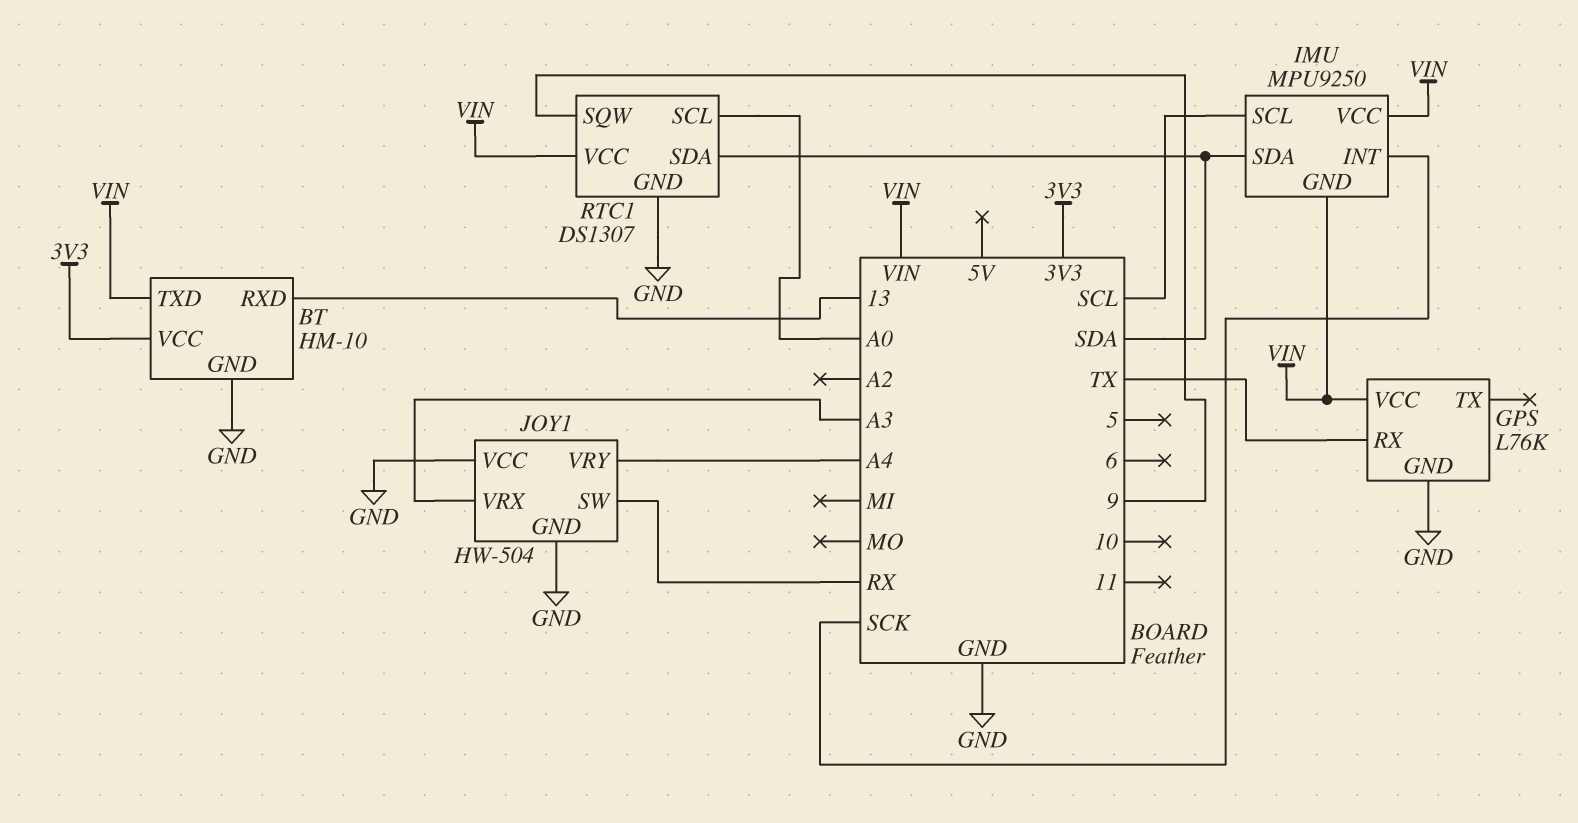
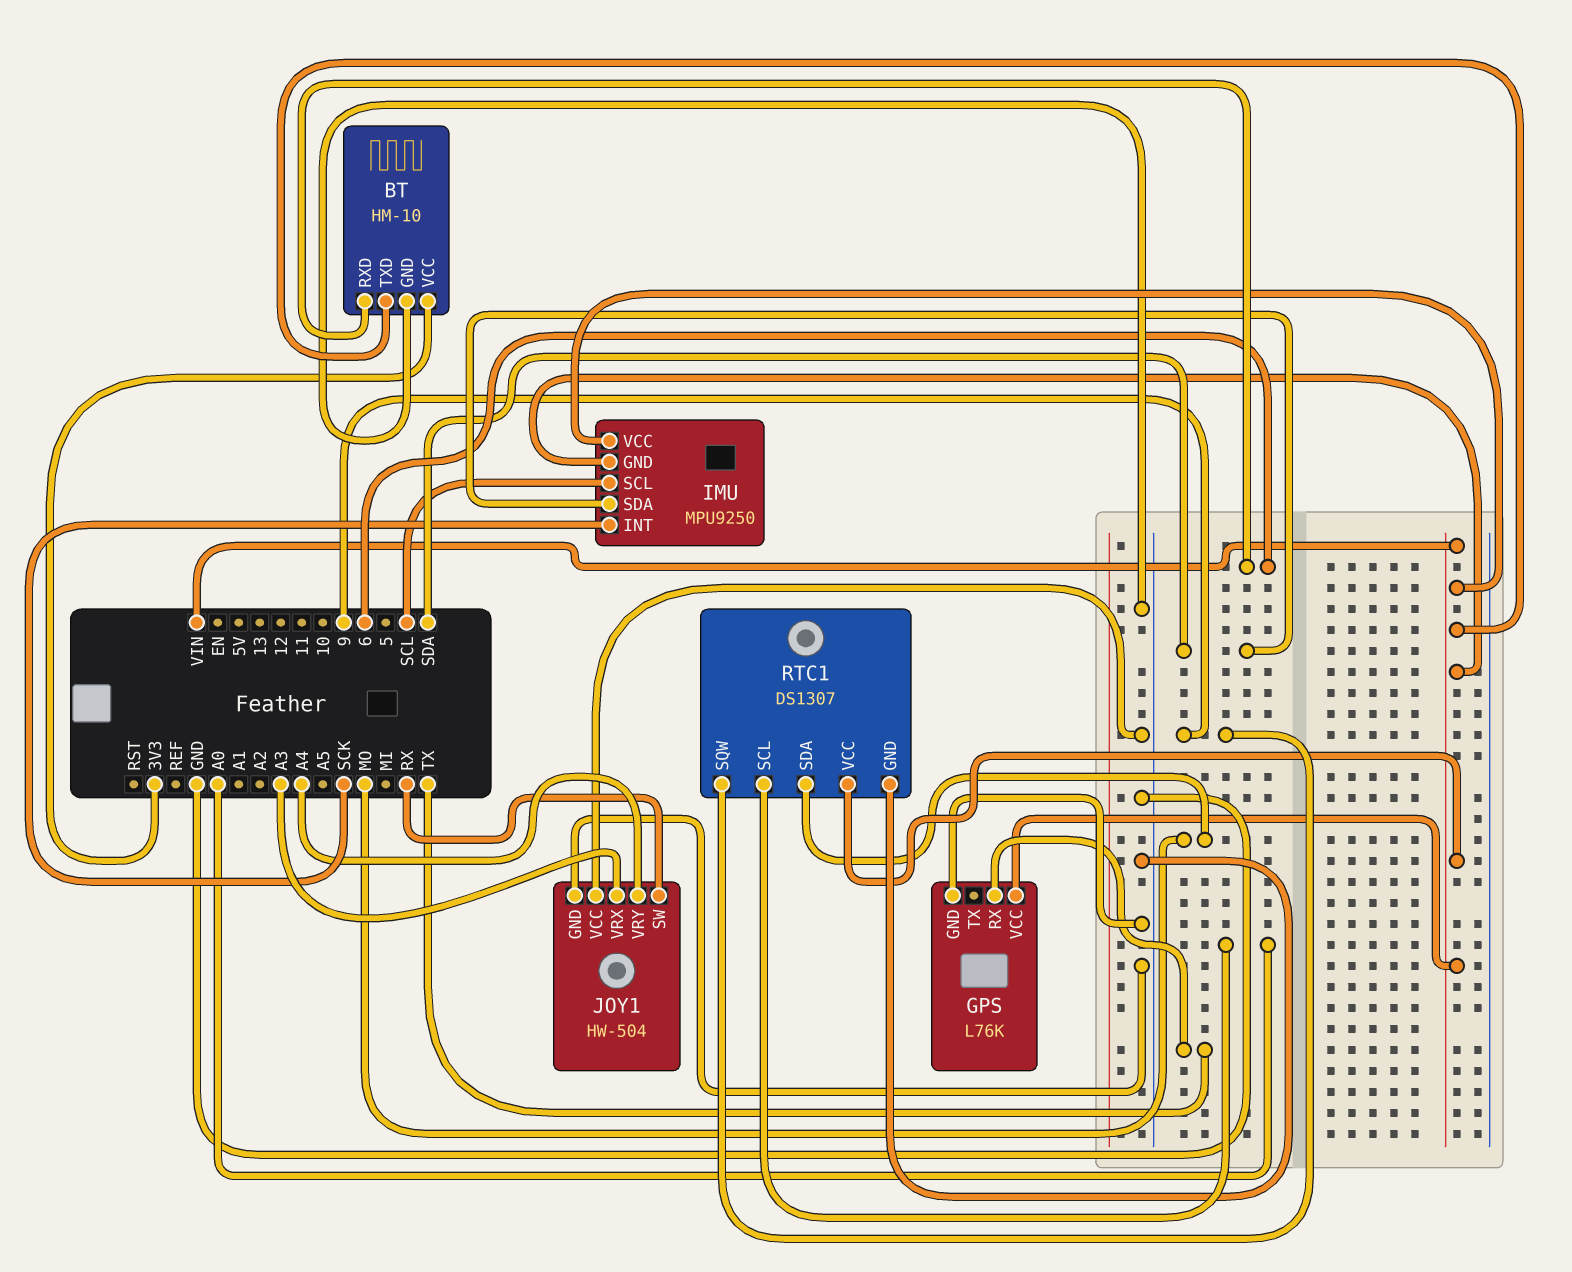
BT pin RXD: 13 -> 6
RTC1 pin SDA: SDA -> MO

